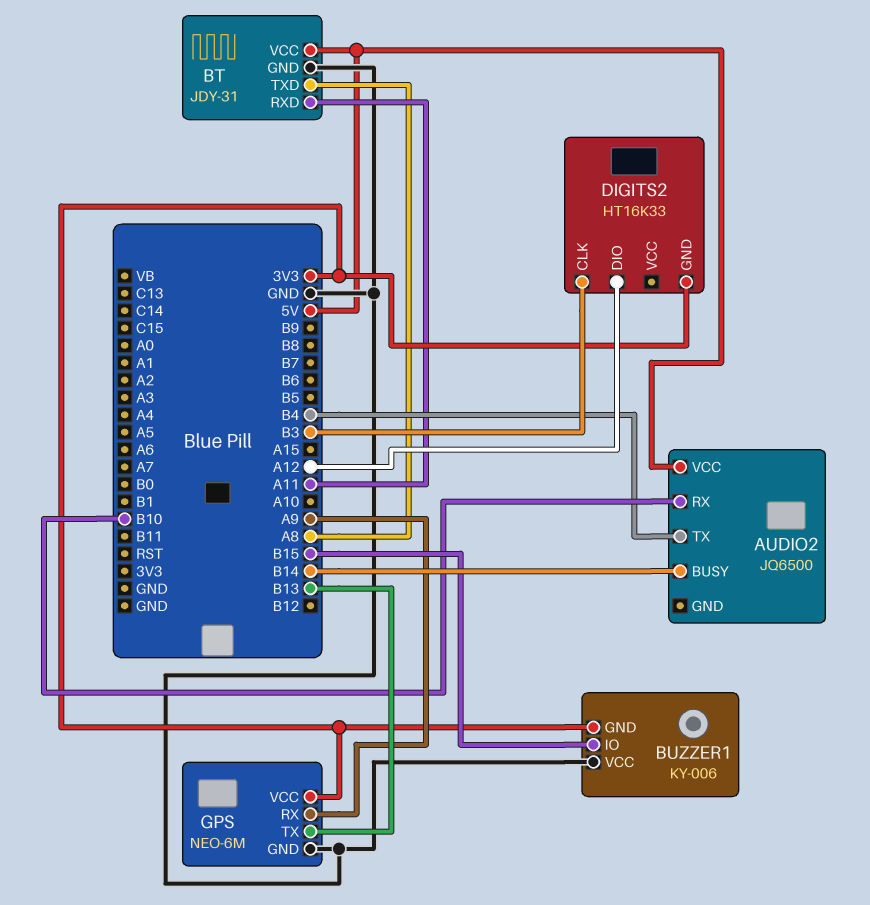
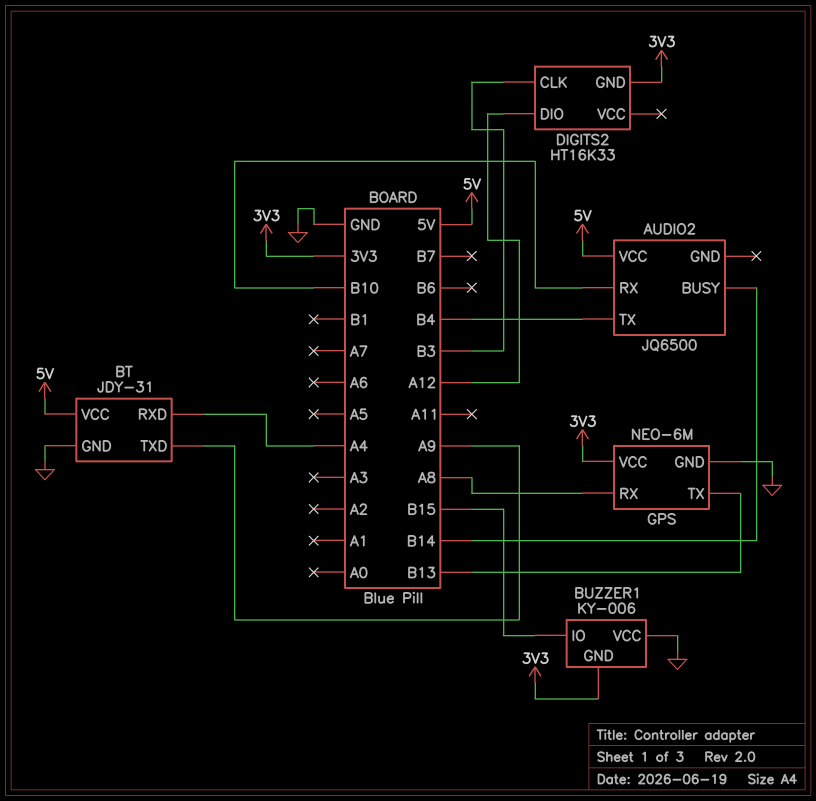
BT pin RXD: A11 -> A4
BT pin TXD: A8 -> A9
GPS pin RX: A9 -> A8

